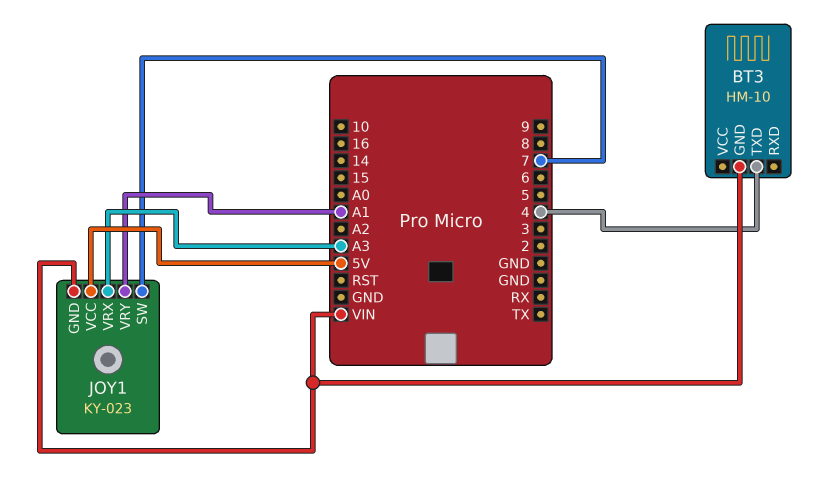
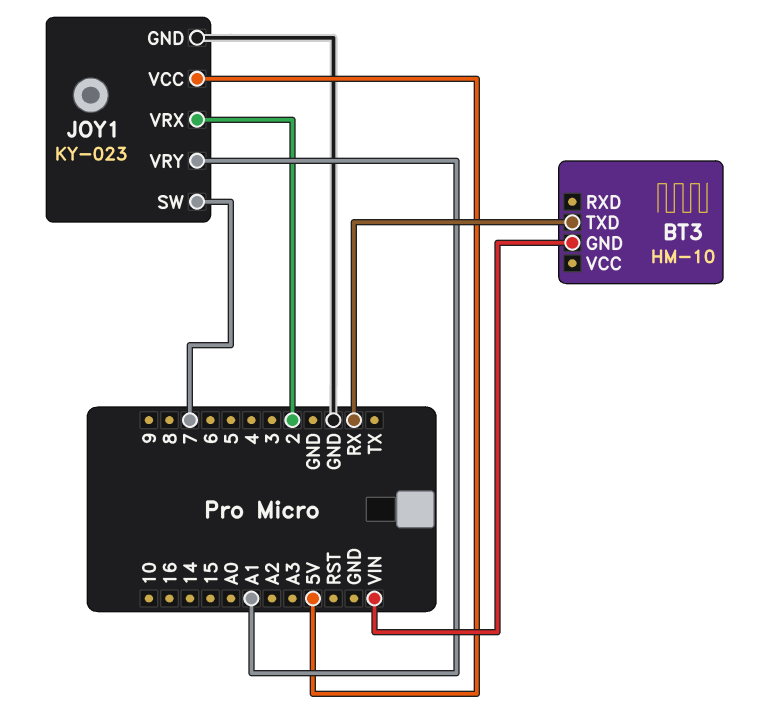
BT3 pin TXD: 4 -> RX
JOY1 pin GND: VIN -> GND
JOY1 pin VRX: A3 -> 2

